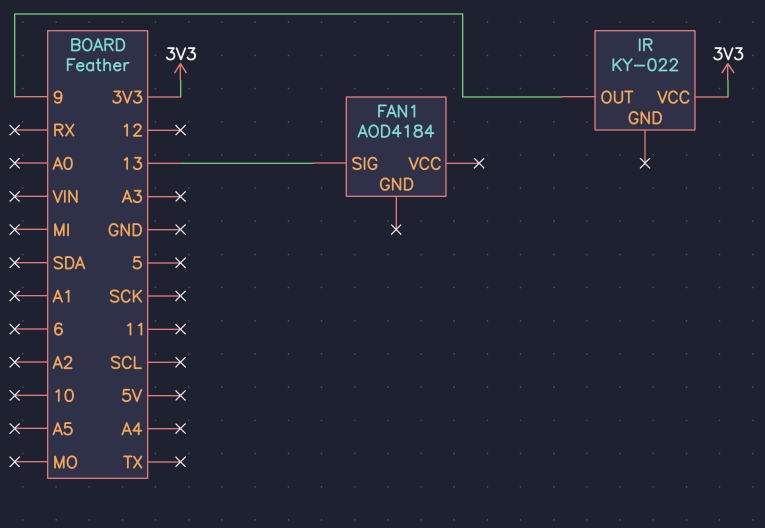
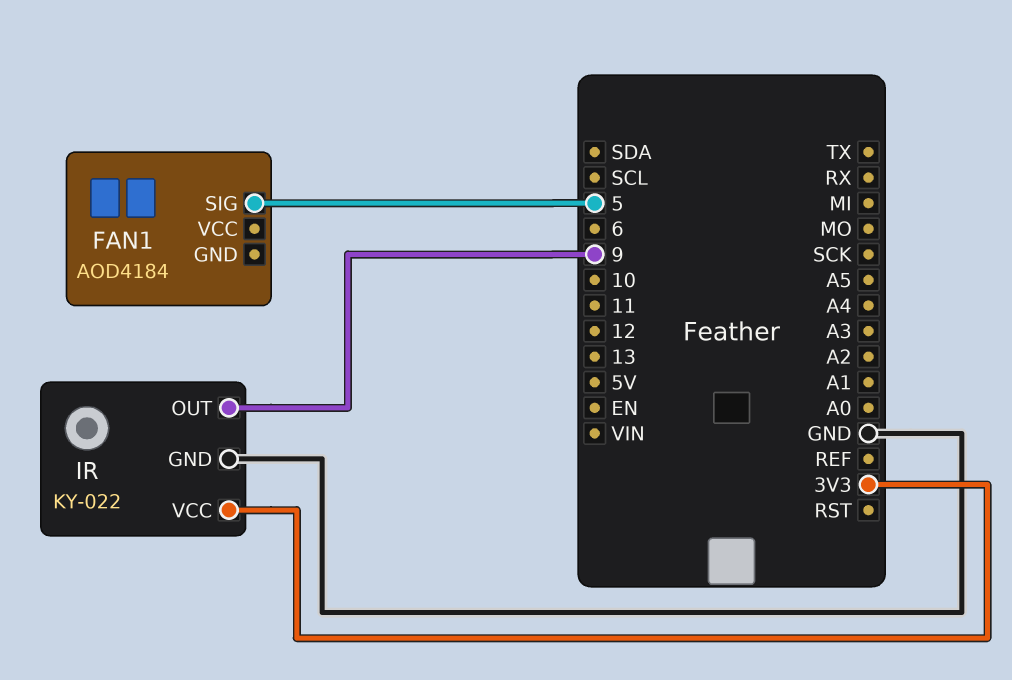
FAN1 pin SIG: 13 -> 5
IR pin GND: none -> GND

